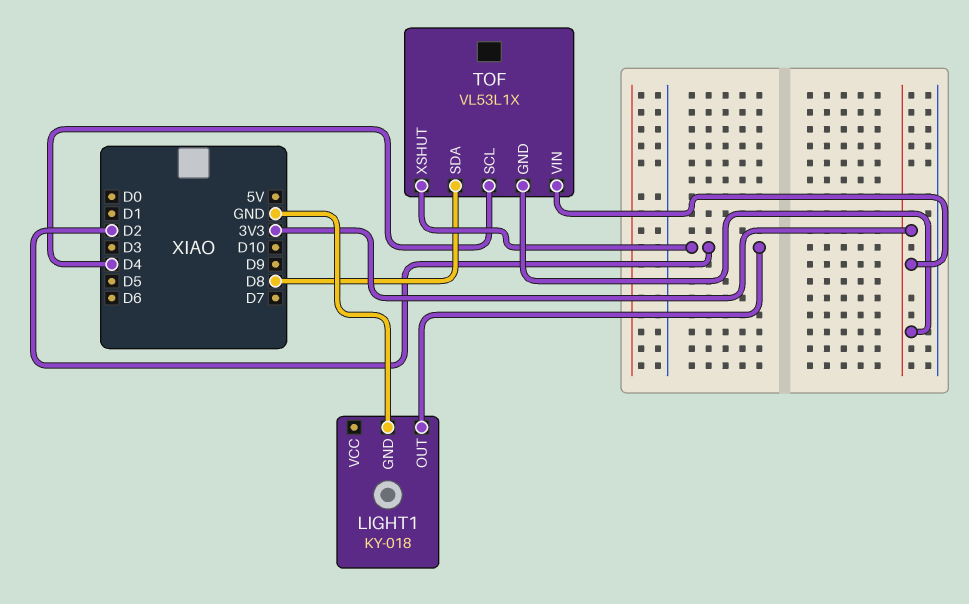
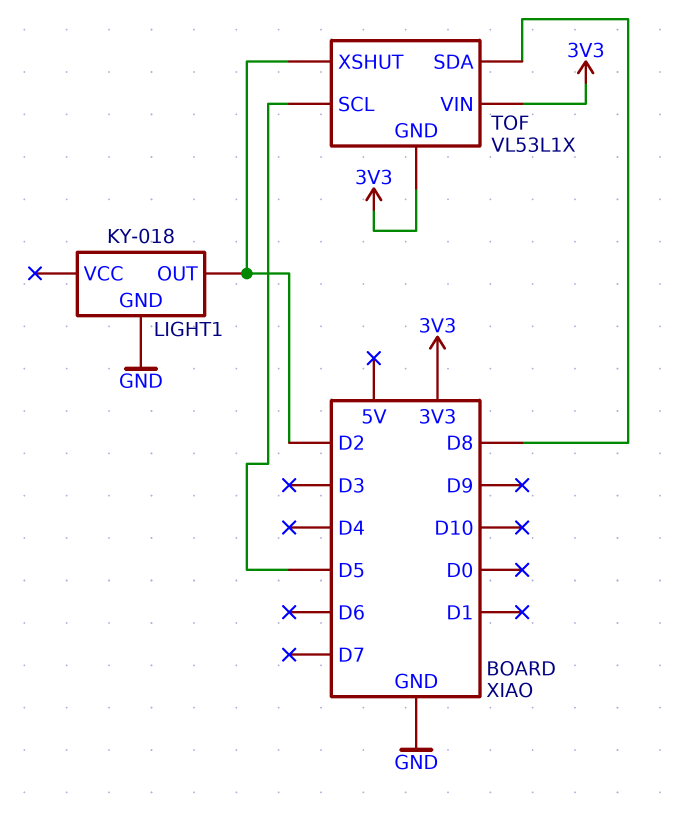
TOF pin SCL: D4 -> D5

